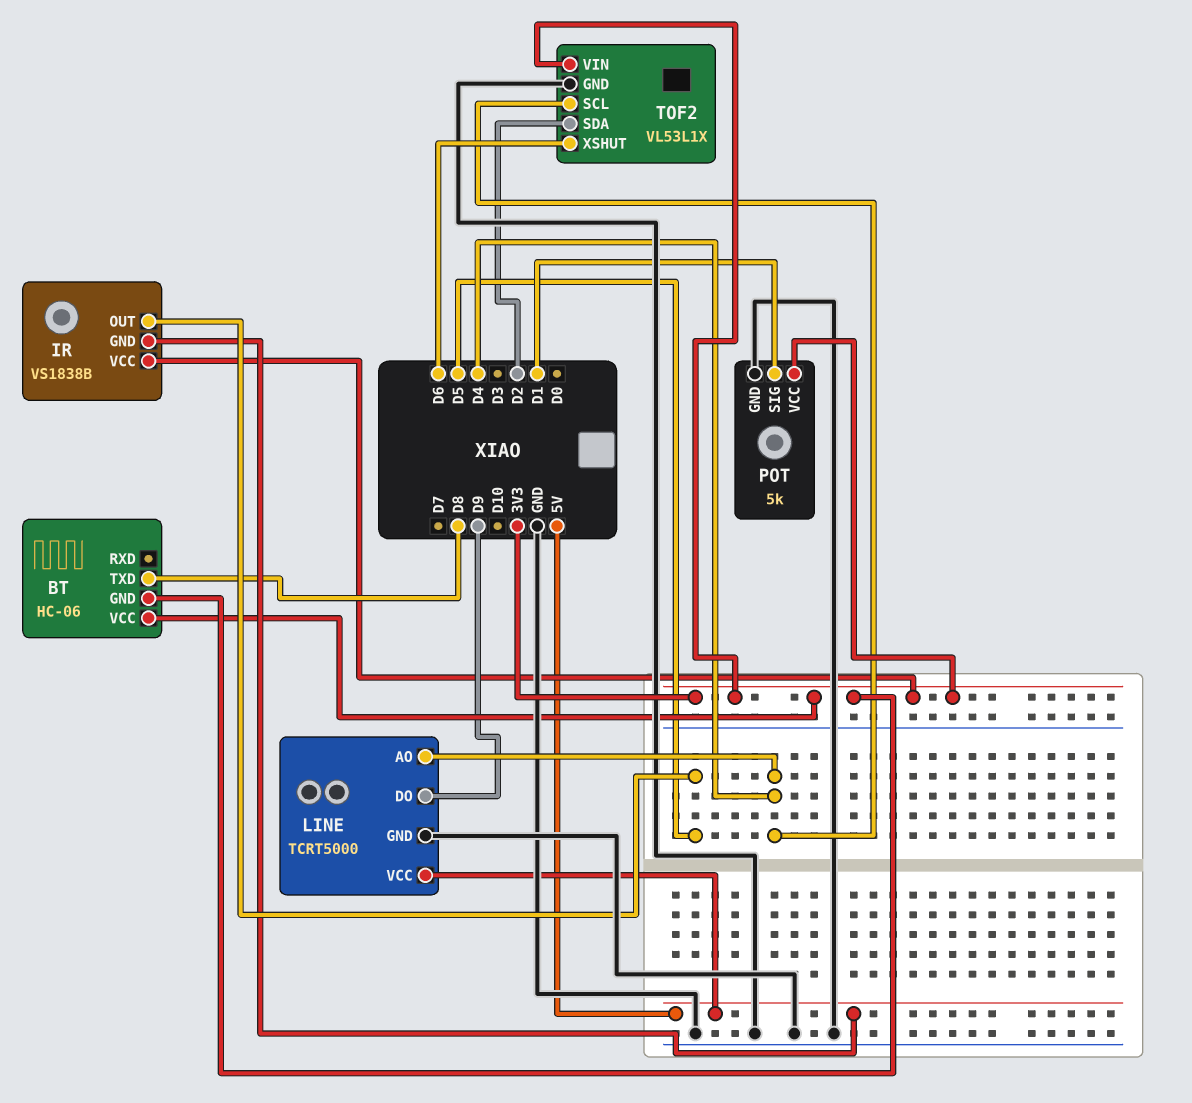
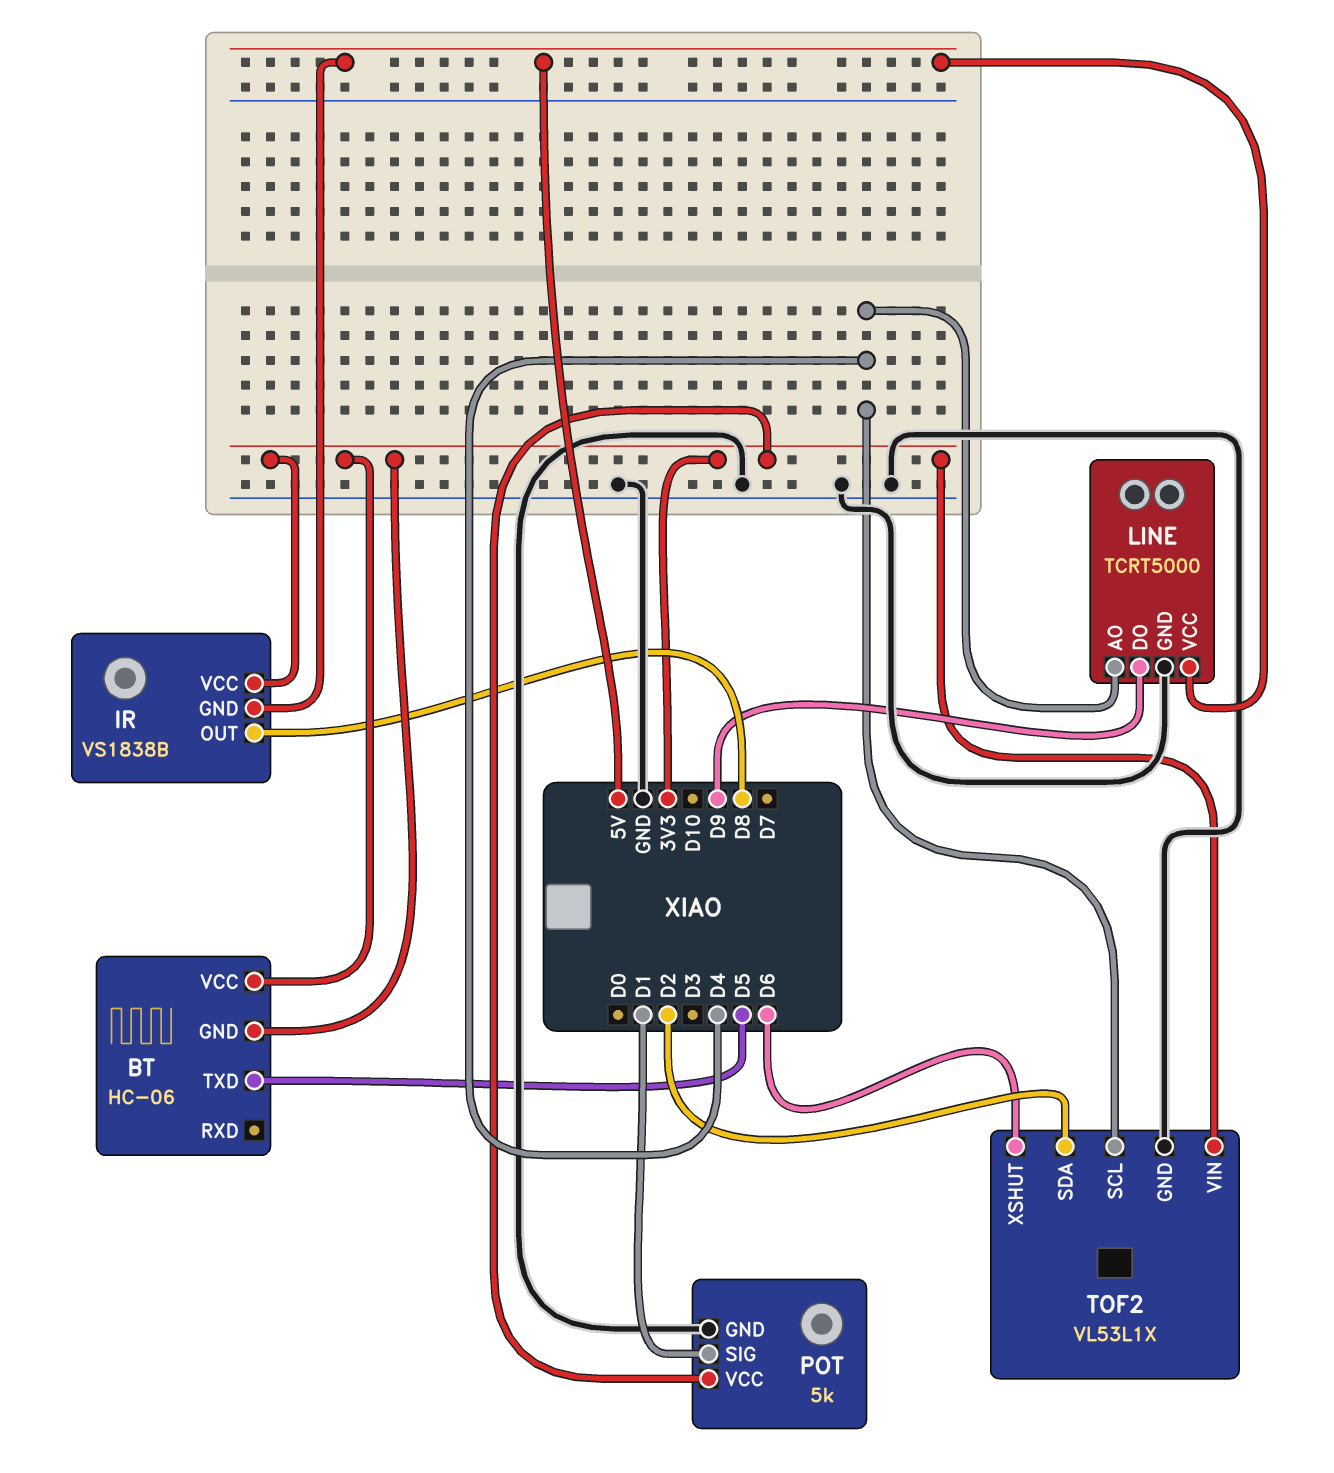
BT pin TXD: D8 -> D5
IR pin OUT: D5 -> D8

